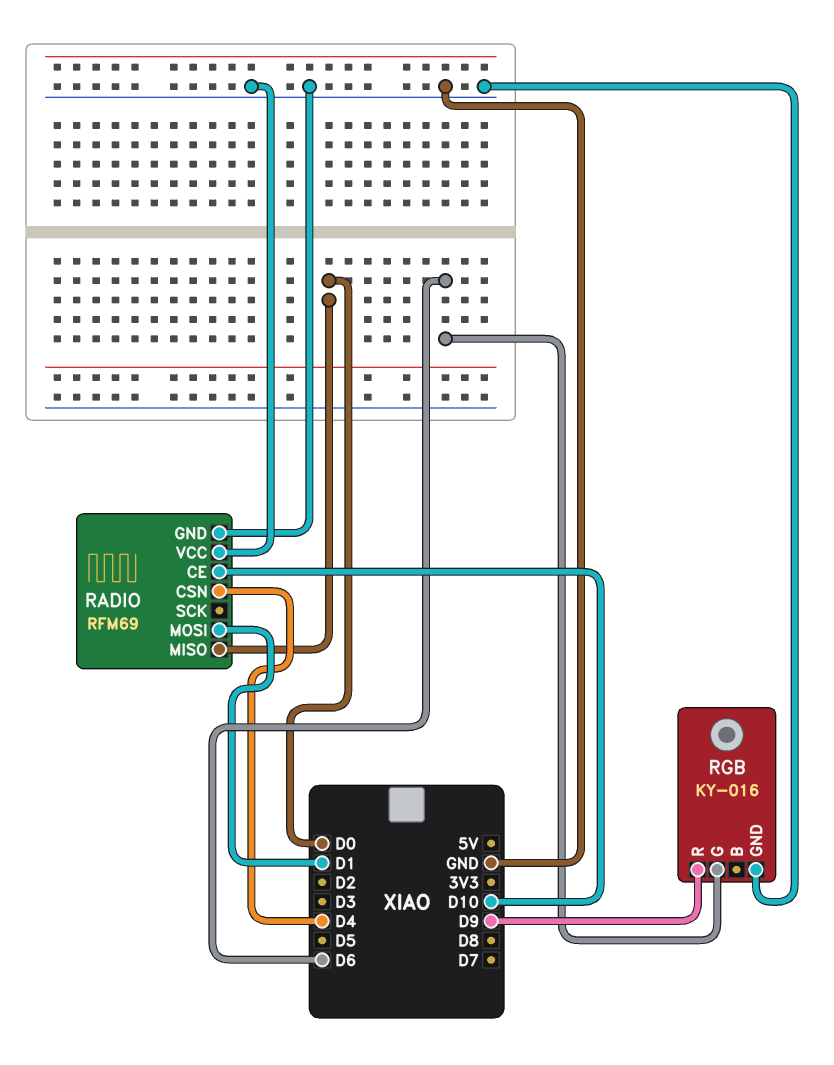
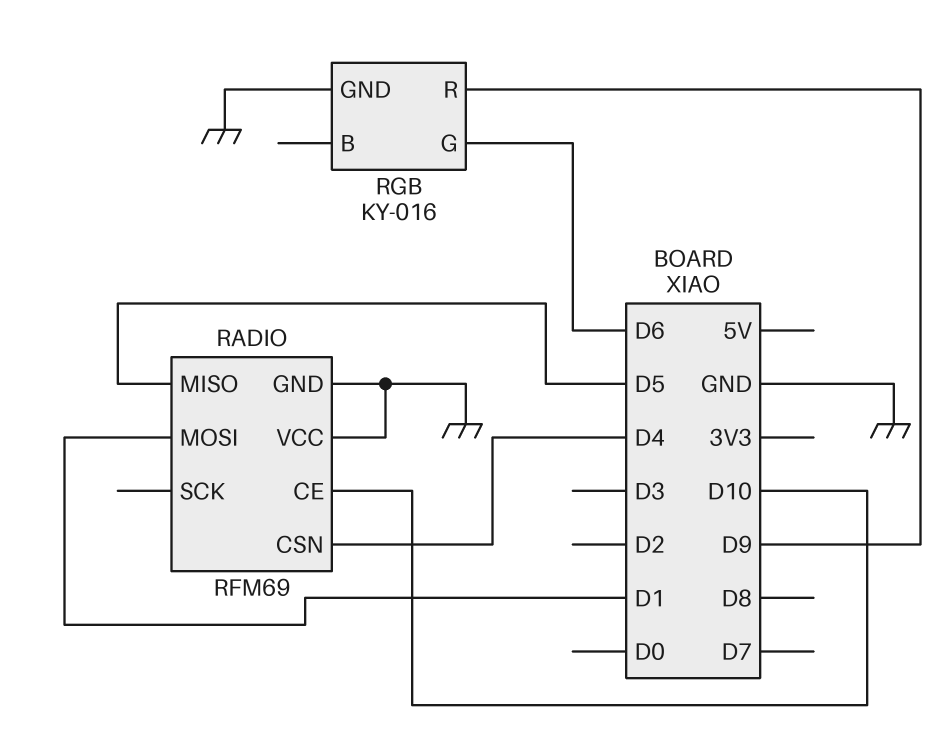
RADIO pin MISO: D0 -> D5

